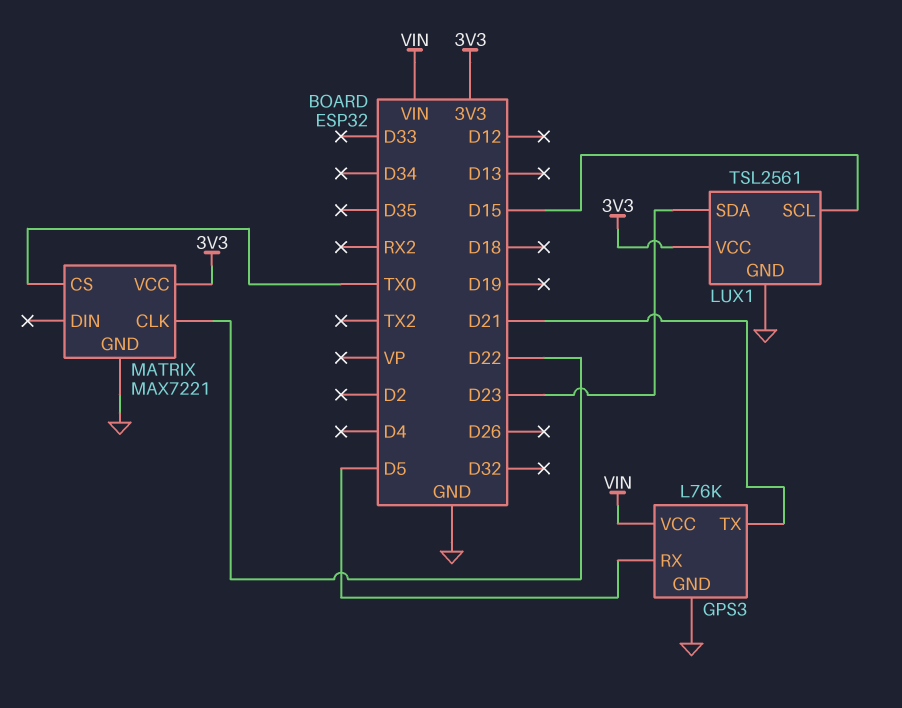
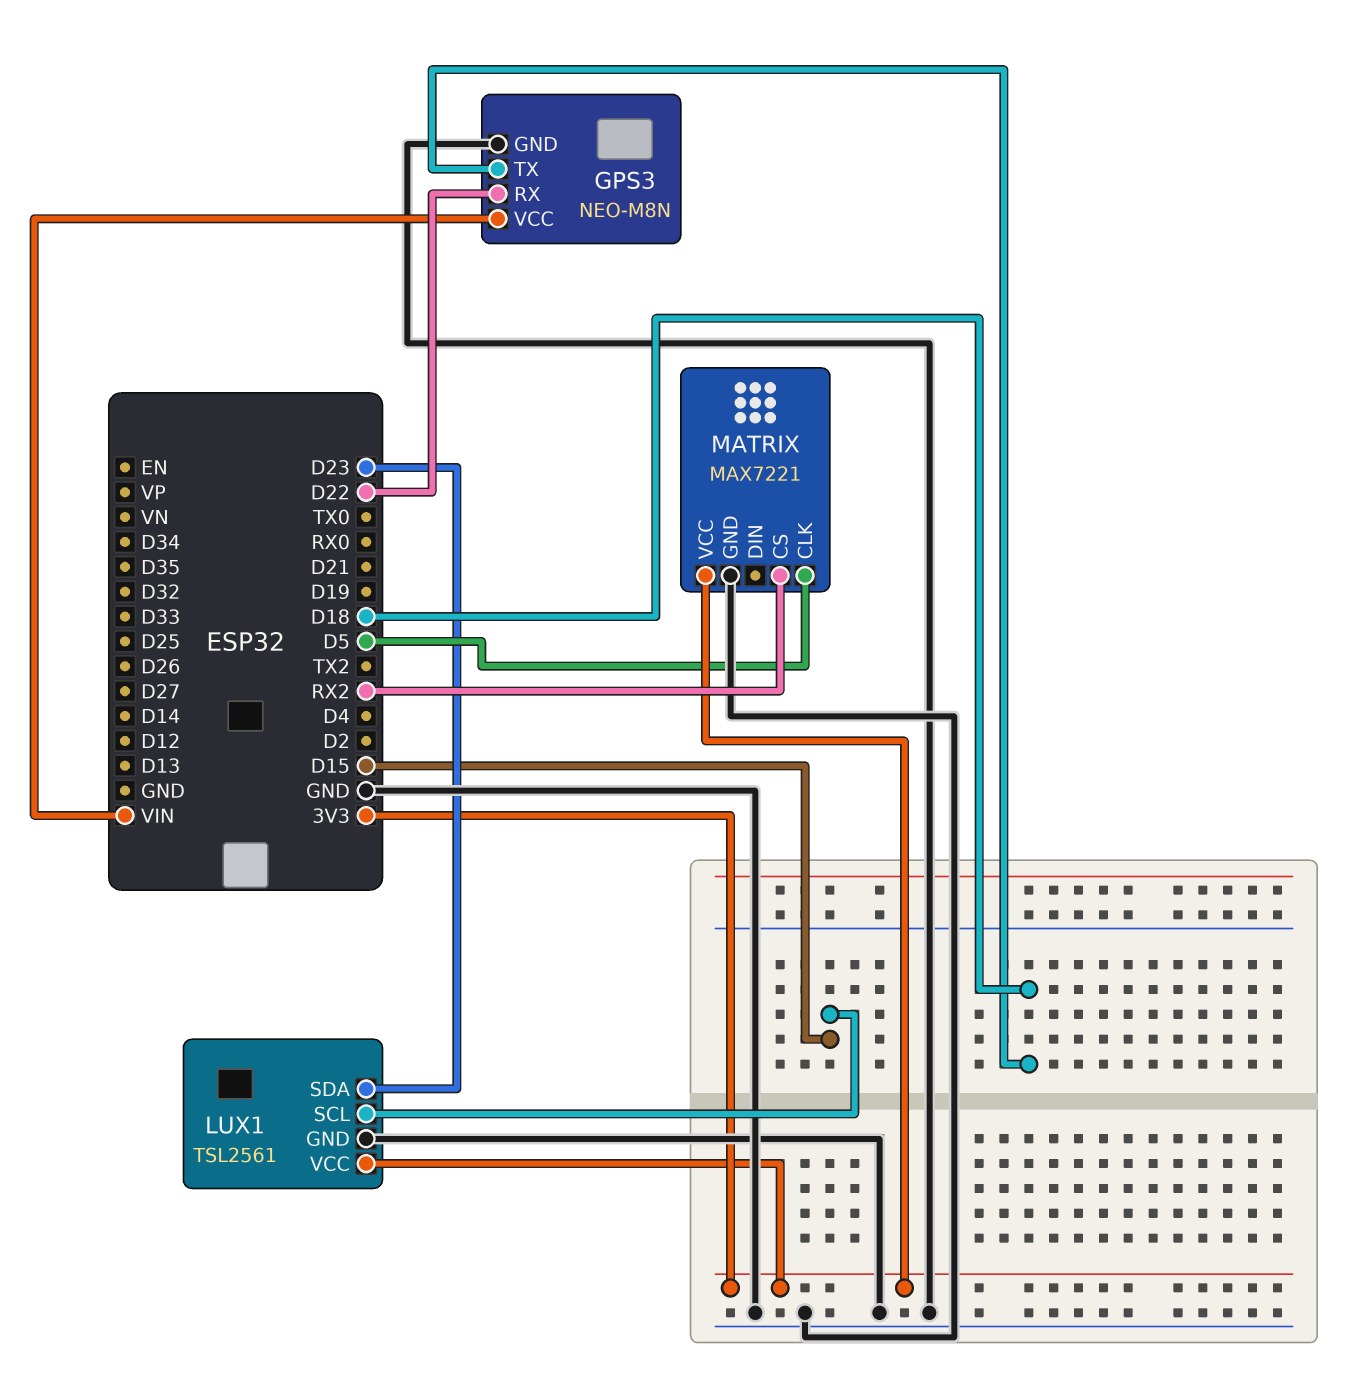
GPS3: L76K -> NEO-M8N
GPS3 pin RX: D5 -> D22
GPS3 pin TX: D21 -> D18
MATRIX pin CLK: D22 -> D5
MATRIX pin CS: TX0 -> RX2

